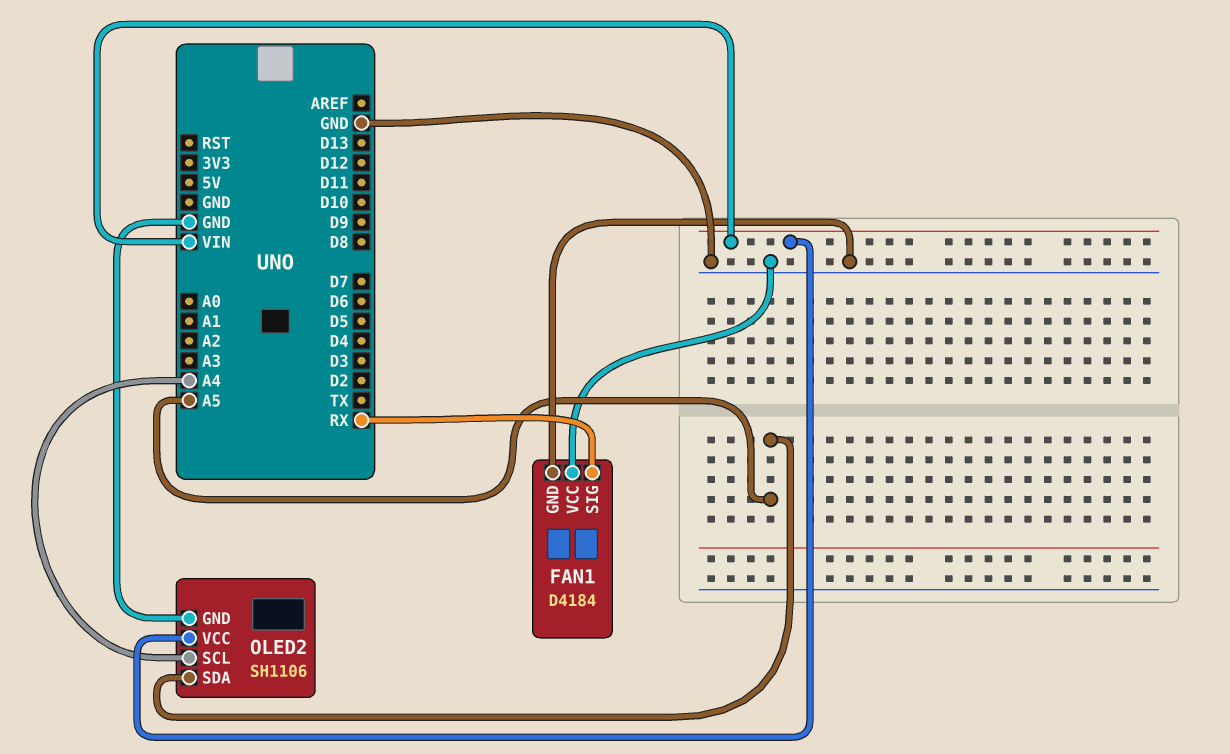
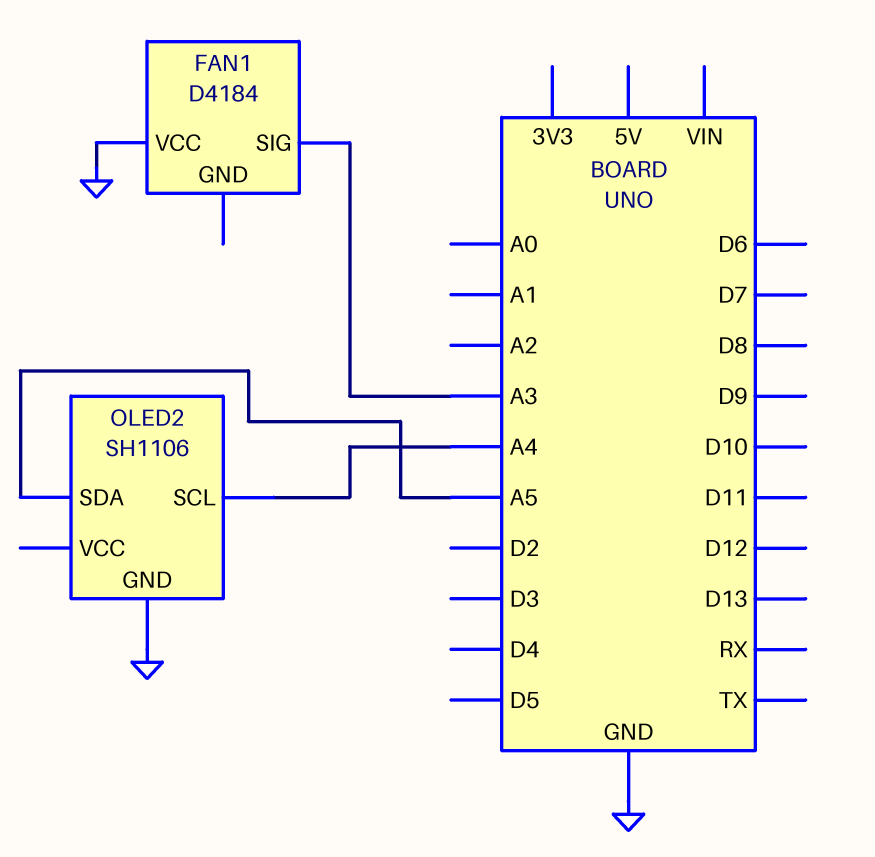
FAN1 pin GND: GND -> none
FAN1 pin SIG: RX -> A3
OLED2 pin VCC: VIN -> none

